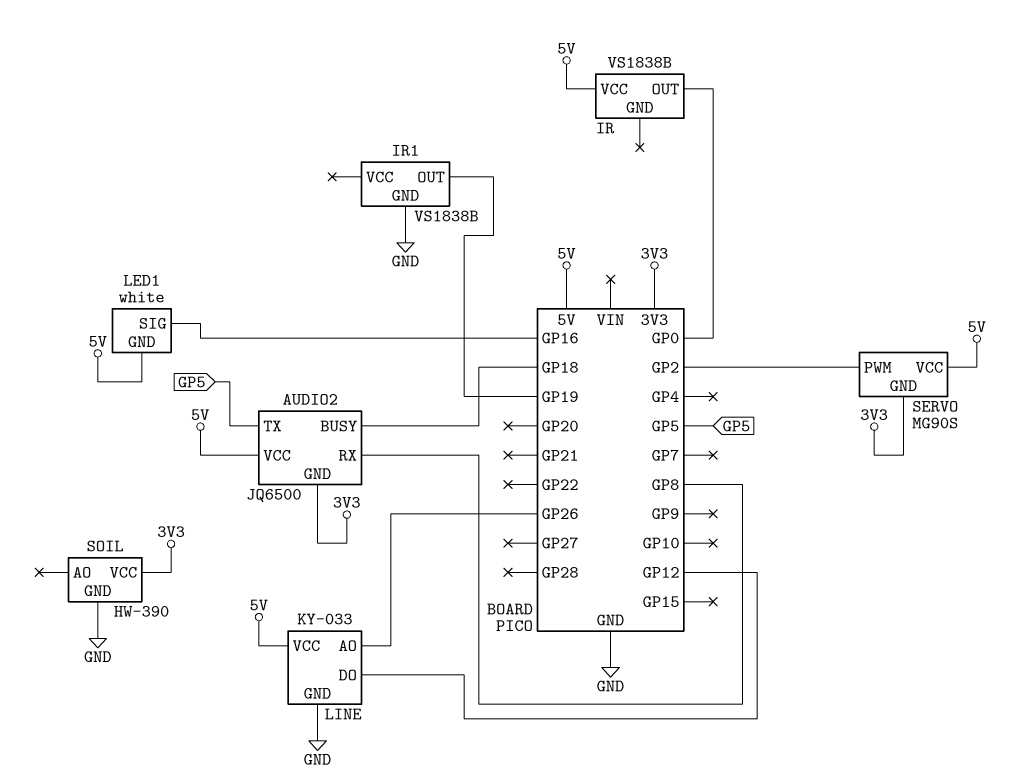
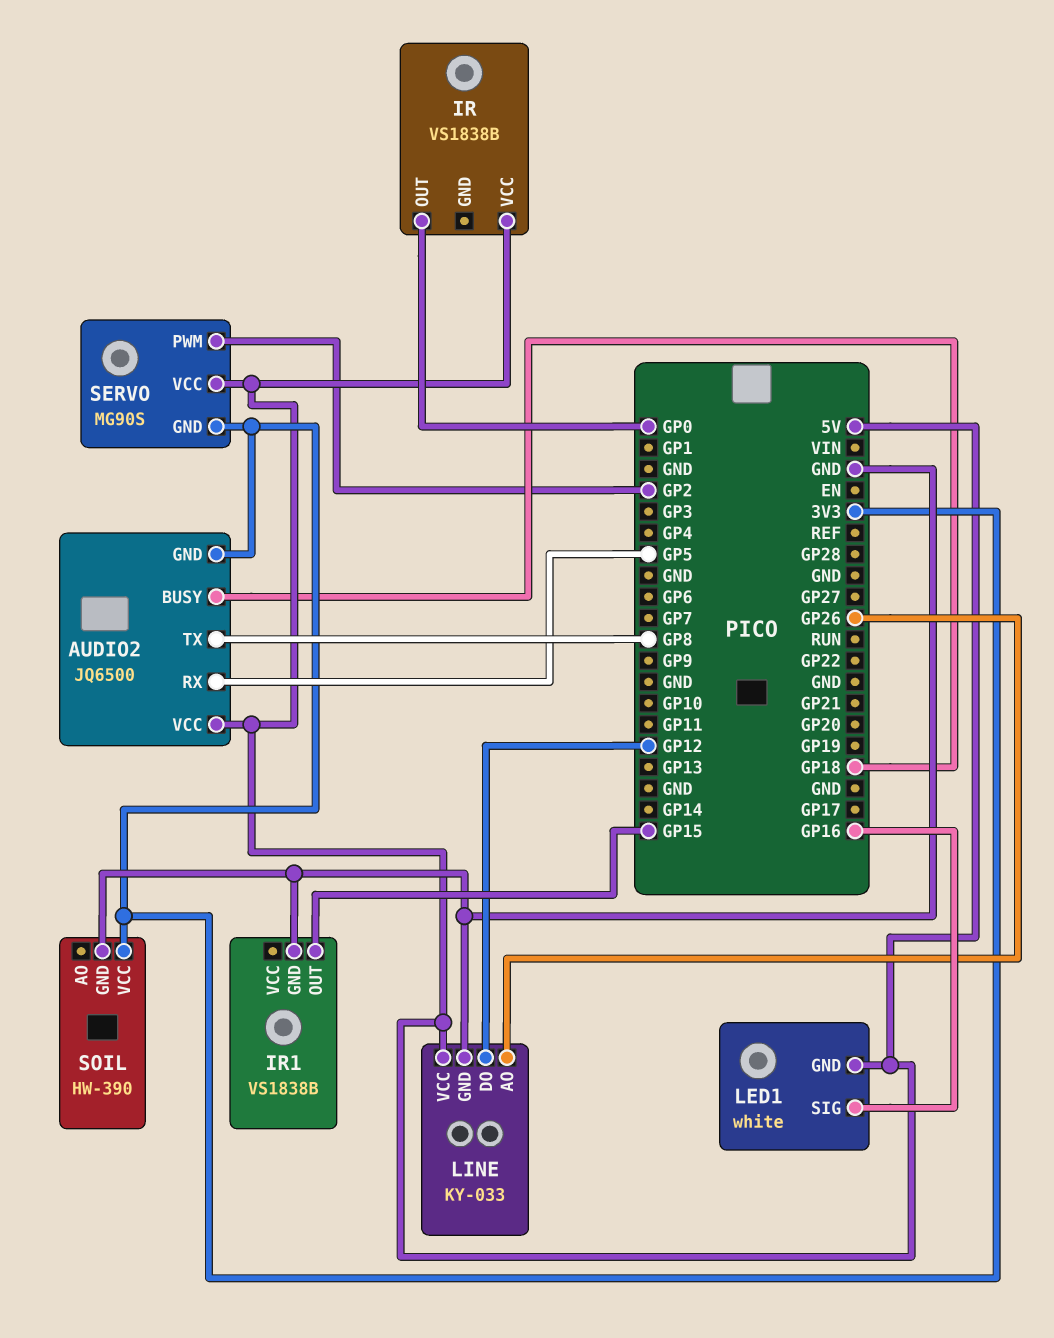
AUDIO2 pin RX: GP8 -> GP5
AUDIO2 pin TX: GP5 -> GP8
IR1 pin OUT: GP19 -> GP15

